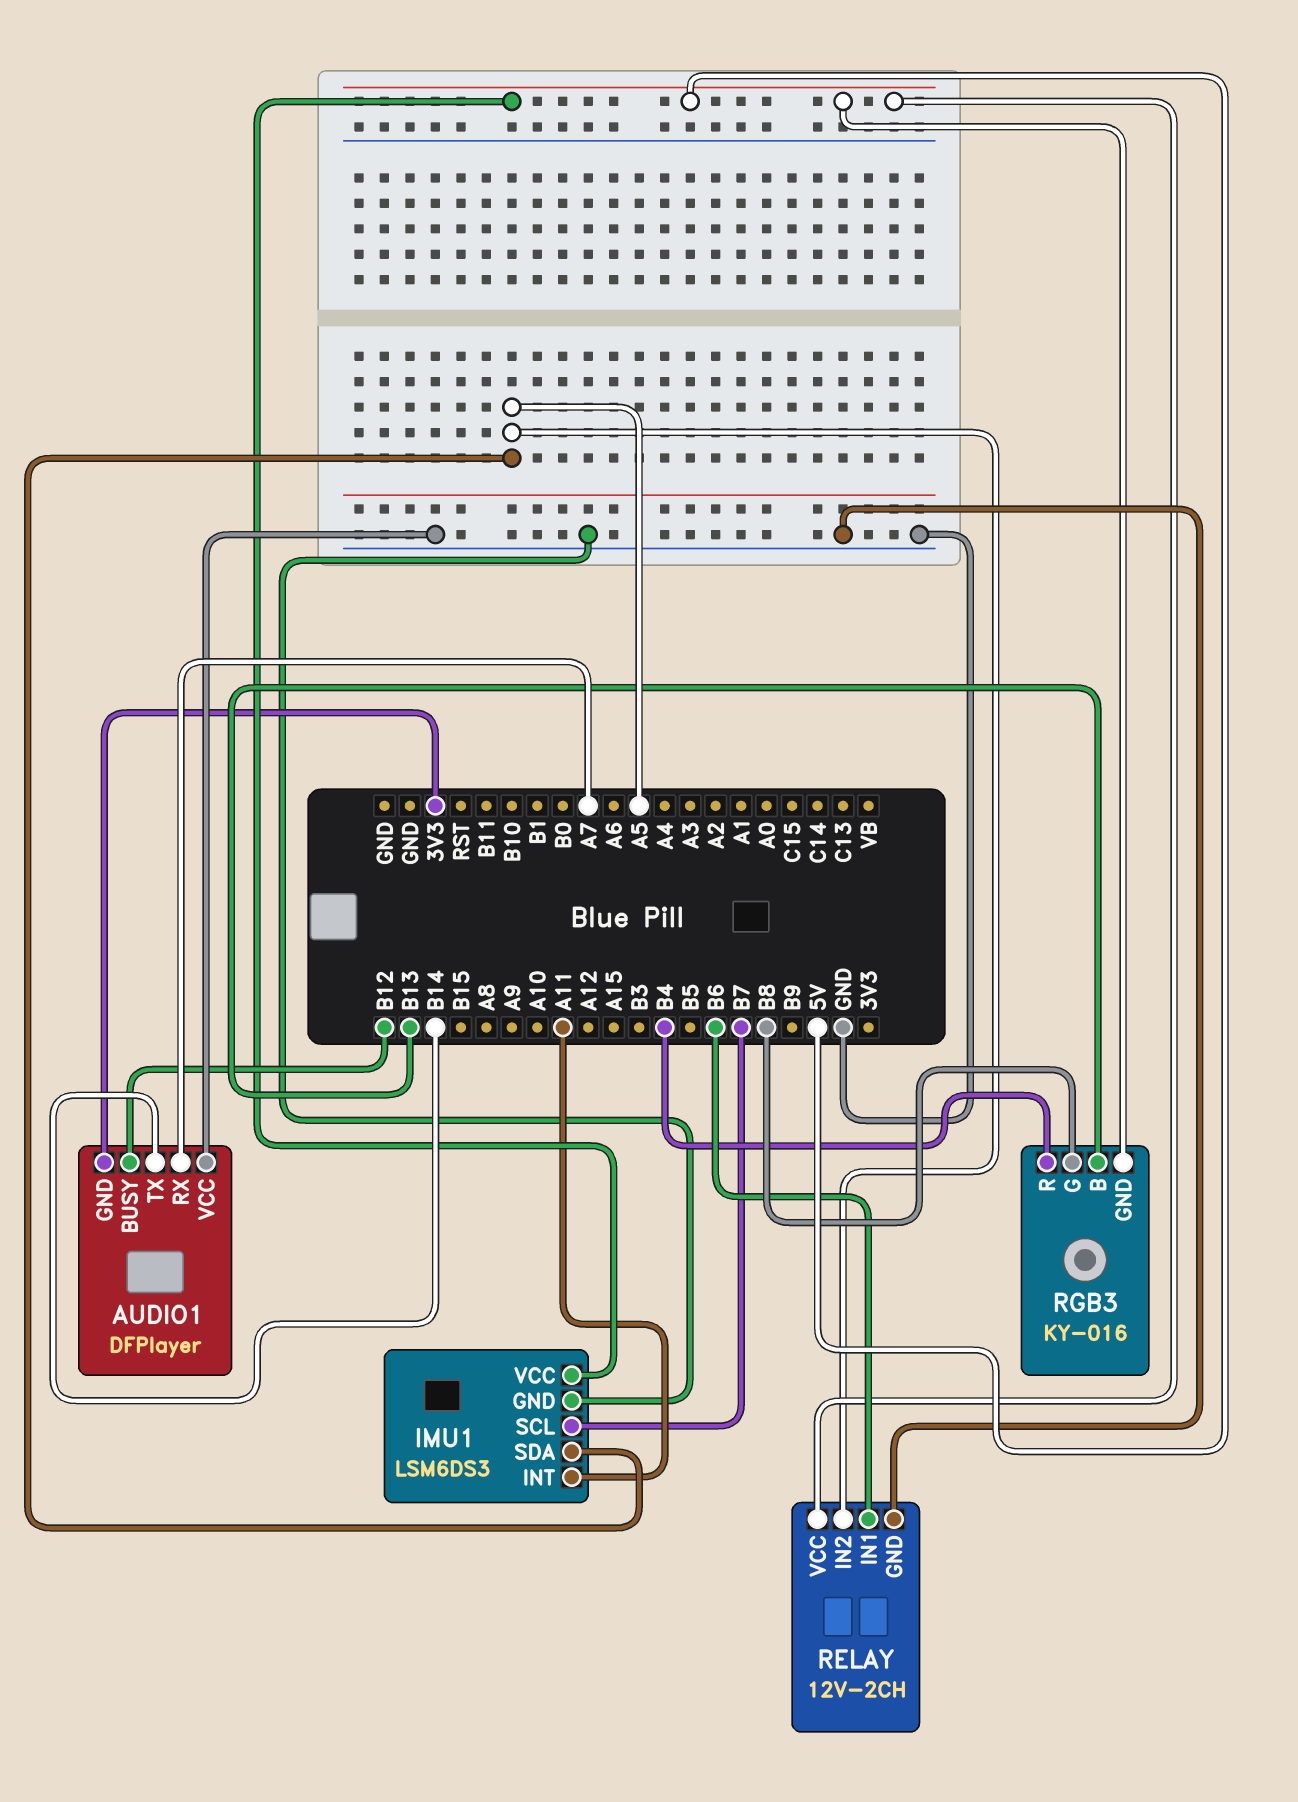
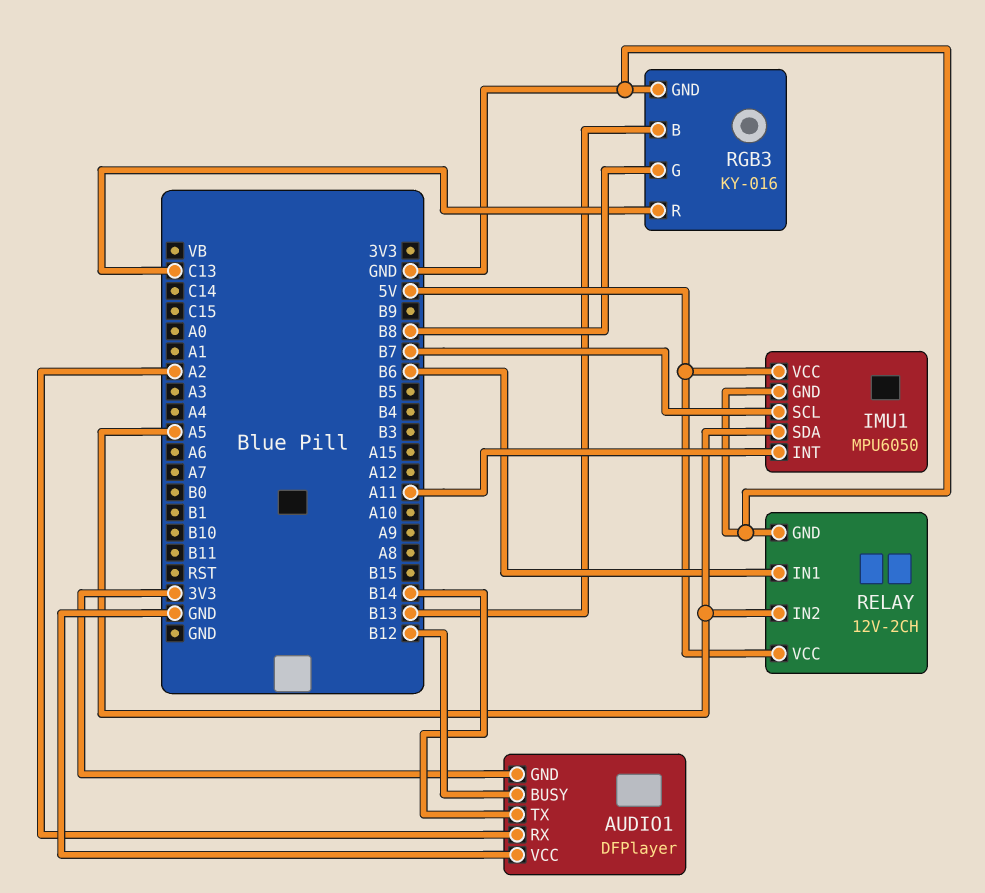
AUDIO1 pin RX: A7 -> A2
IMU1: LSM6DS3 -> MPU6050
RGB3 pin GND: 5V -> GND
RGB3 pin R: B4 -> C13

